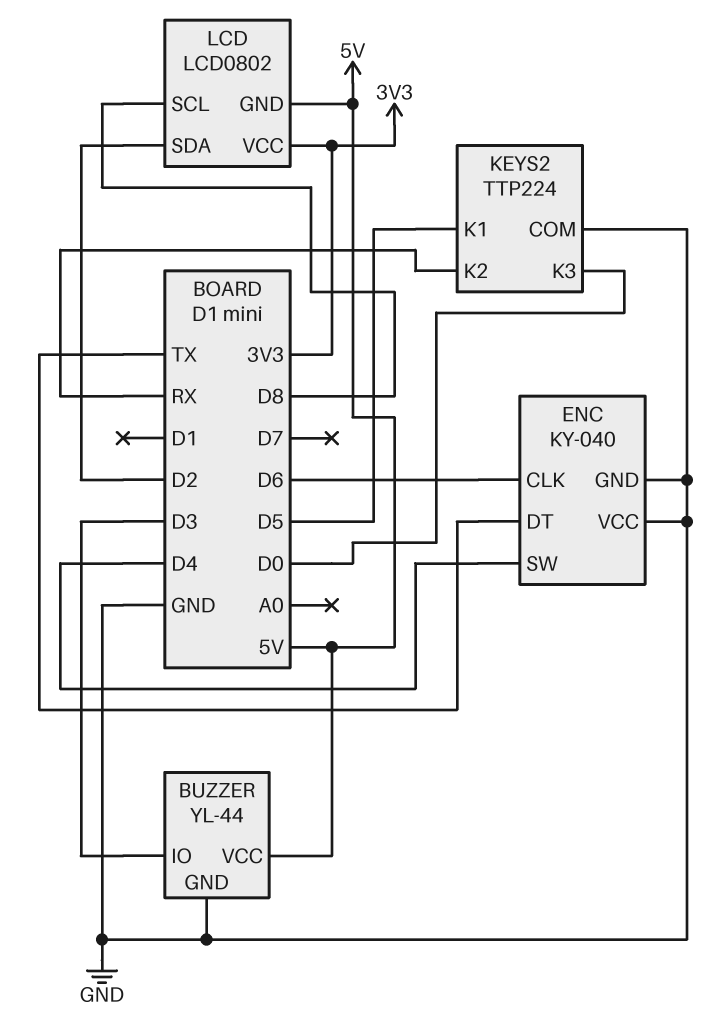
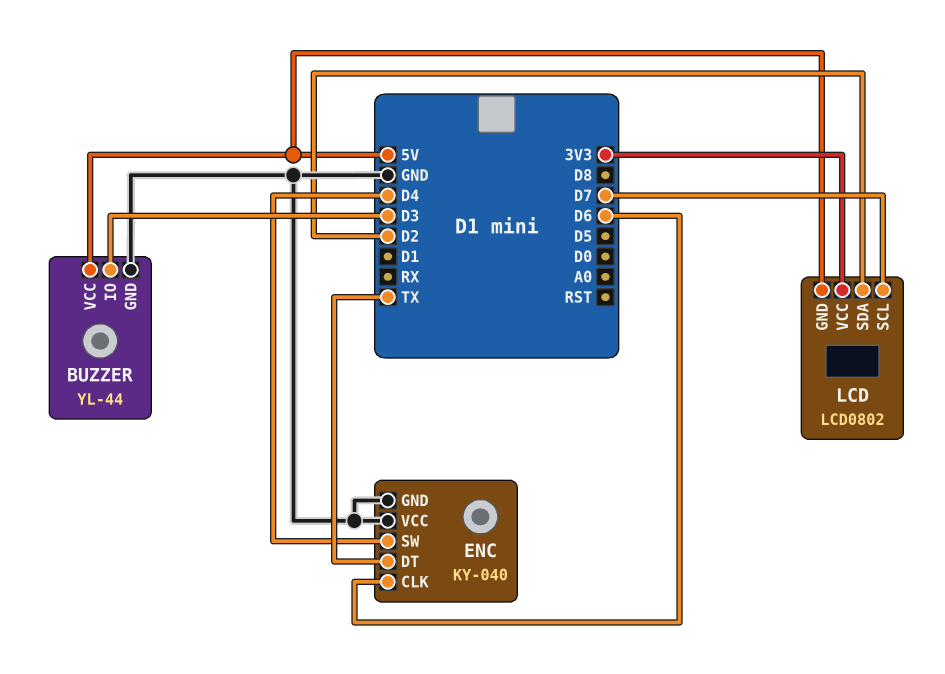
KEYS2: TTP224 -> none
KEYS2 pin COM: GND -> none
KEYS2 pin K1: D5 -> none
KEYS2 pin K2: RX -> none
KEYS2 pin K3: D0 -> none
LCD pin SCL: D8 -> D7

